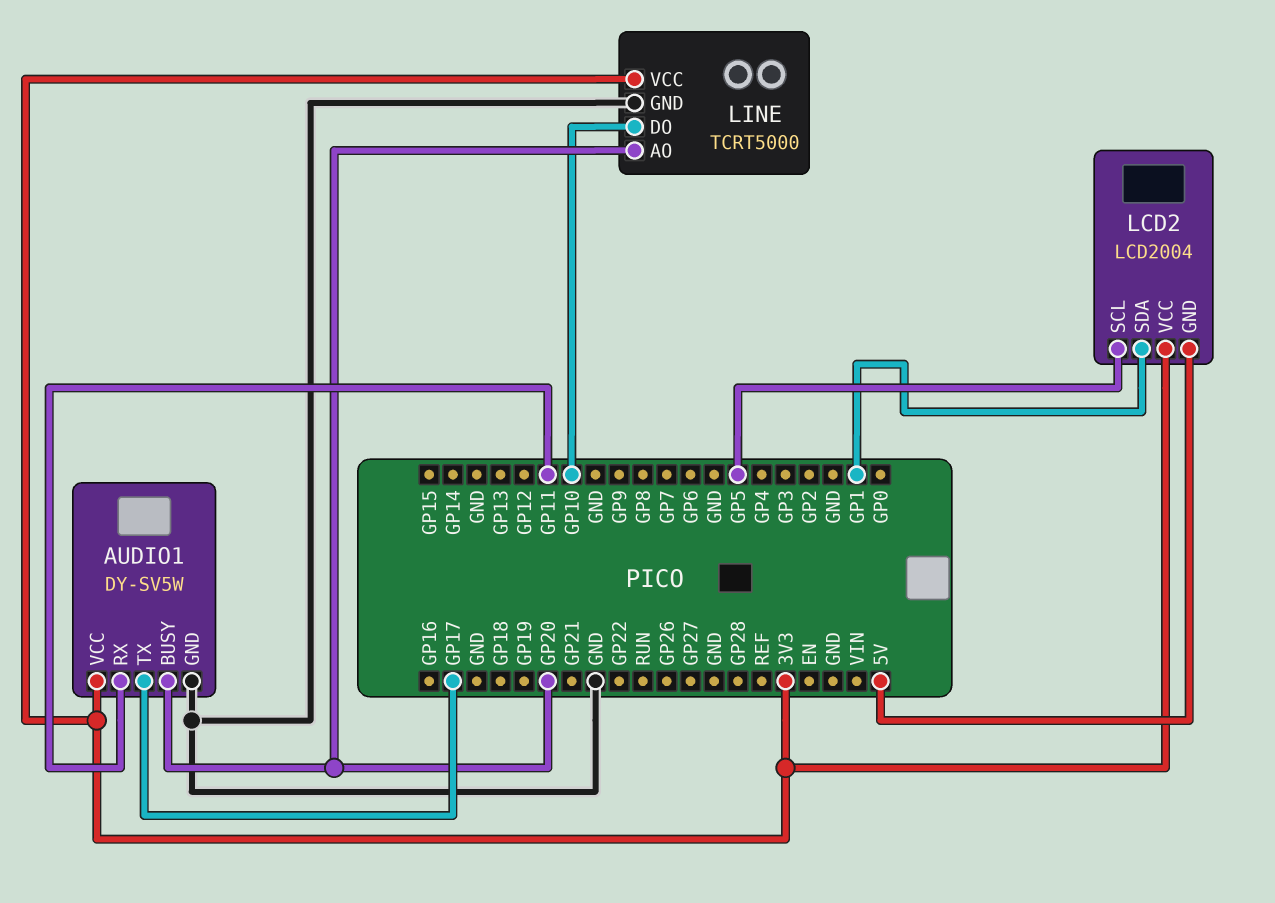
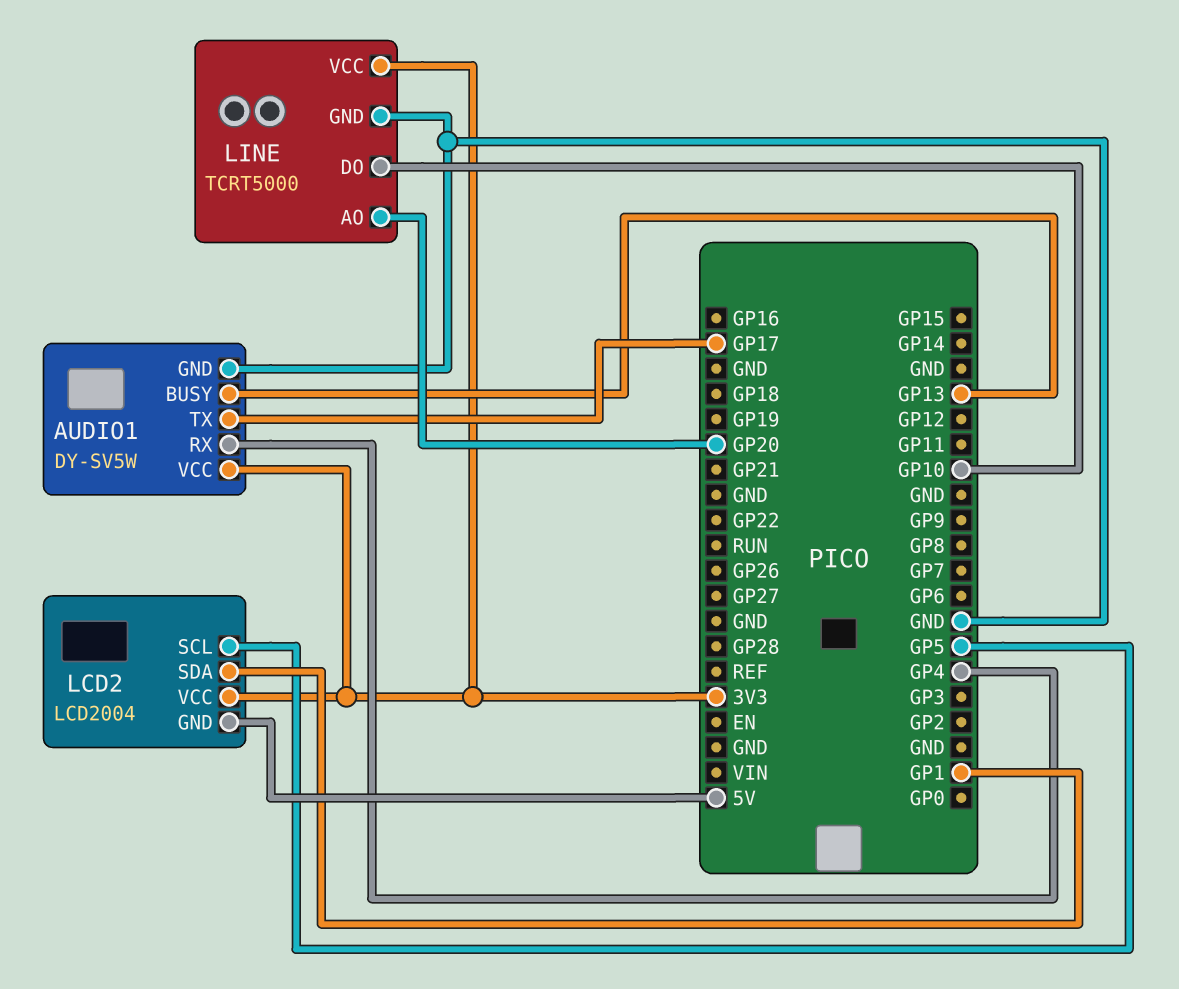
AUDIO1 pin BUSY: GP20 -> GP13
AUDIO1 pin RX: GP11 -> GP4

